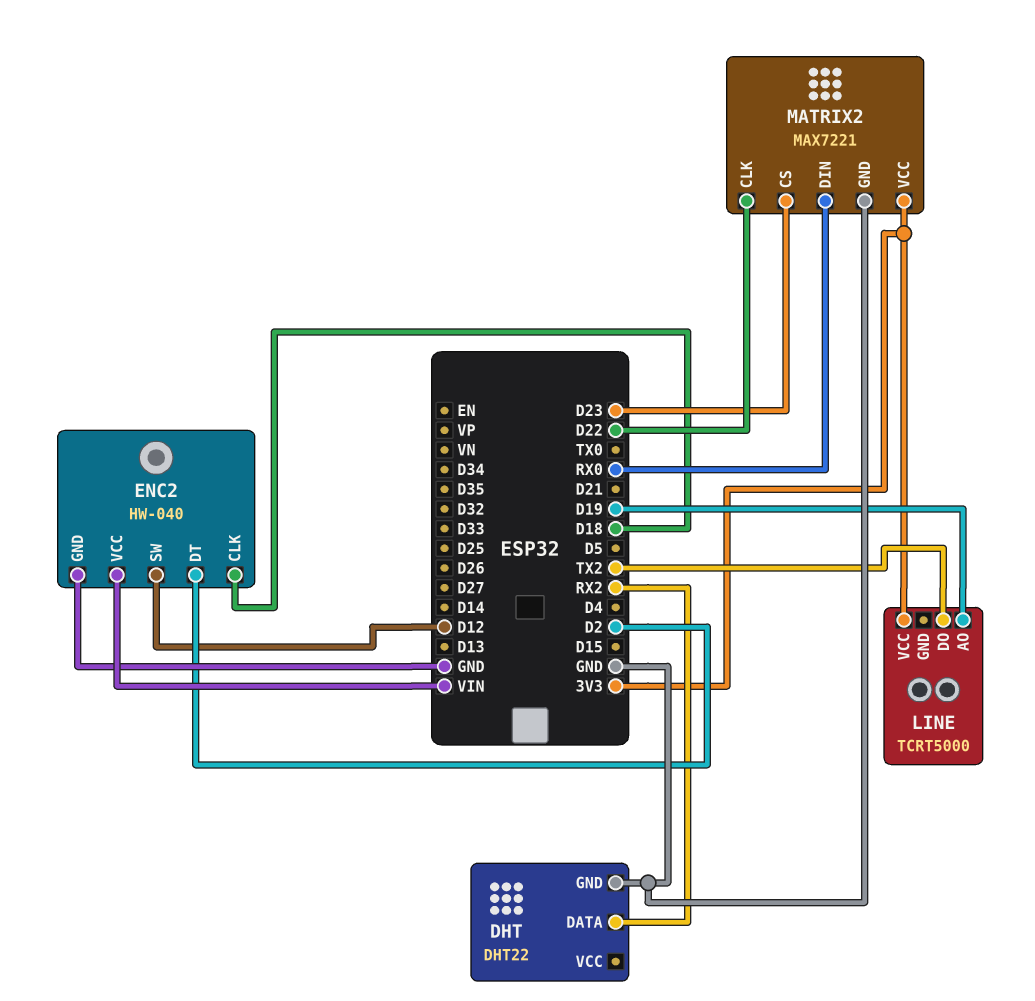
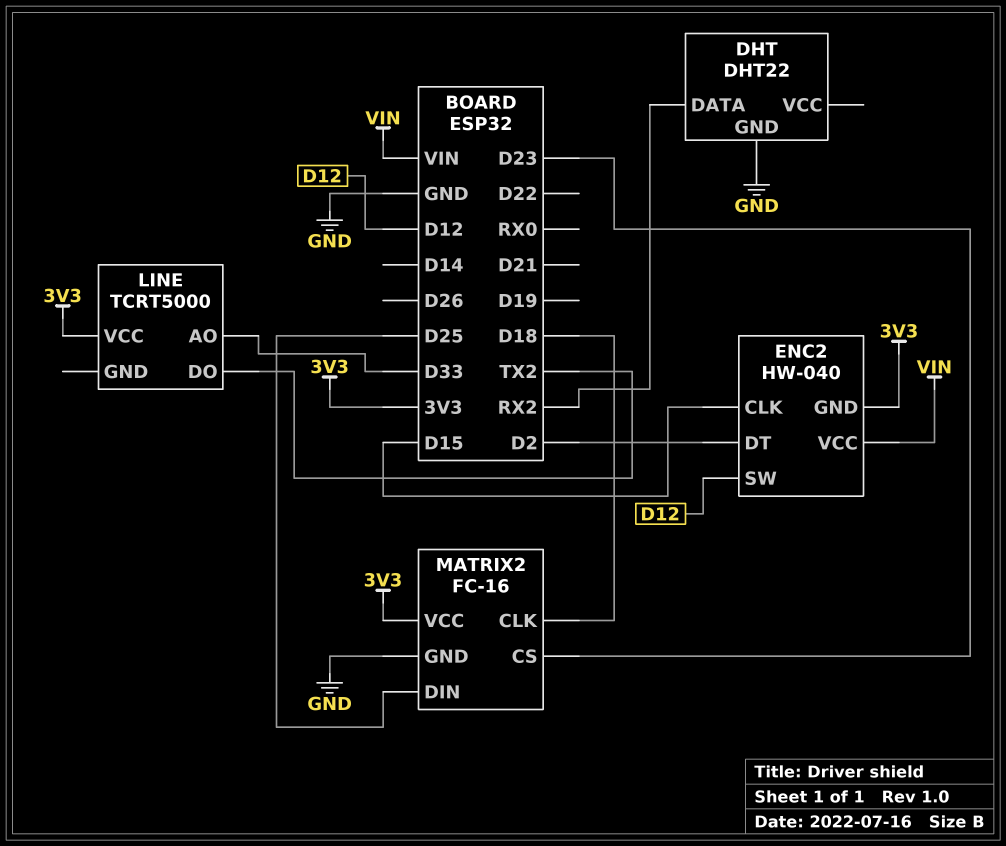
ENC2 pin CLK: D18 -> D15
ENC2 pin GND: GND -> 3V3
LINE pin AO: D19 -> D33
MATRIX2: MAX7221 -> FC-16
MATRIX2 pin CLK: D22 -> D18
MATRIX2 pin DIN: RX0 -> D25

